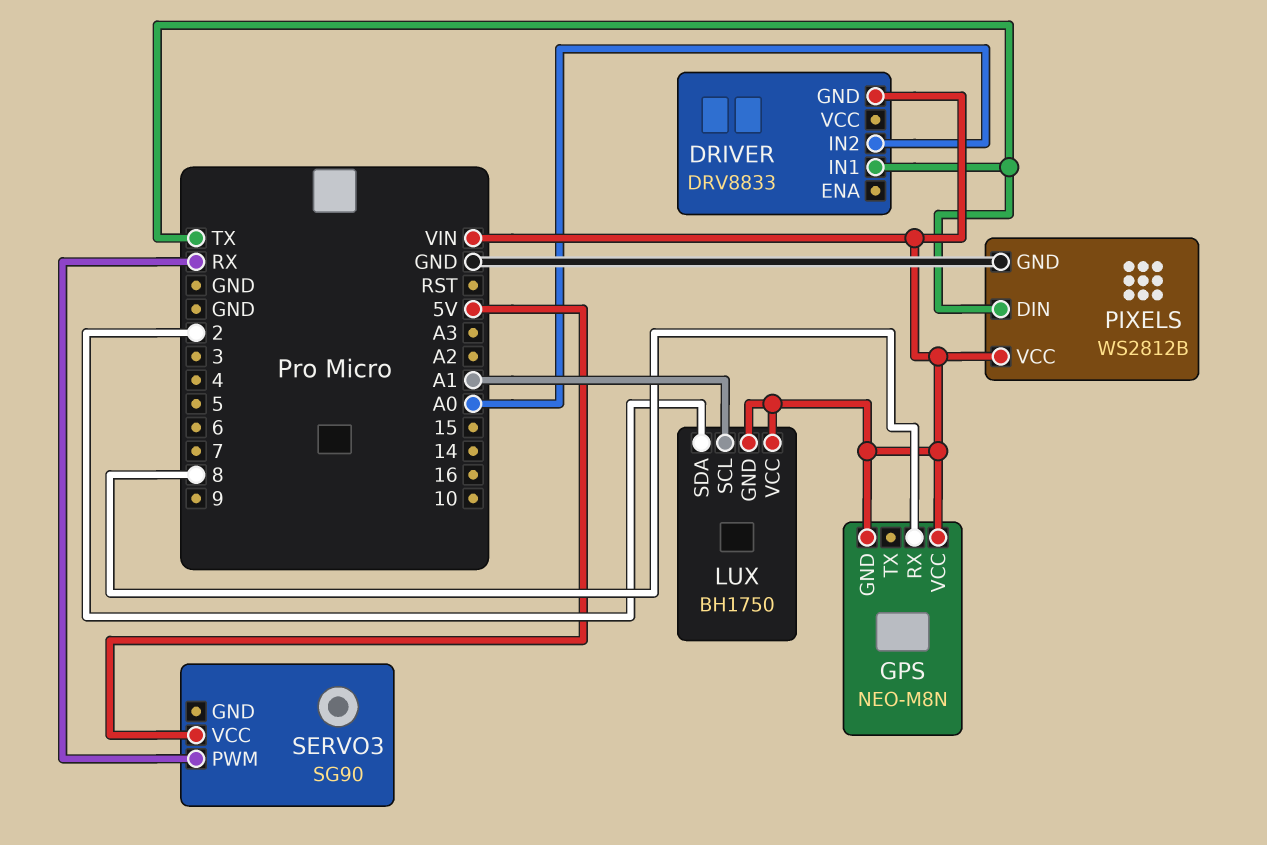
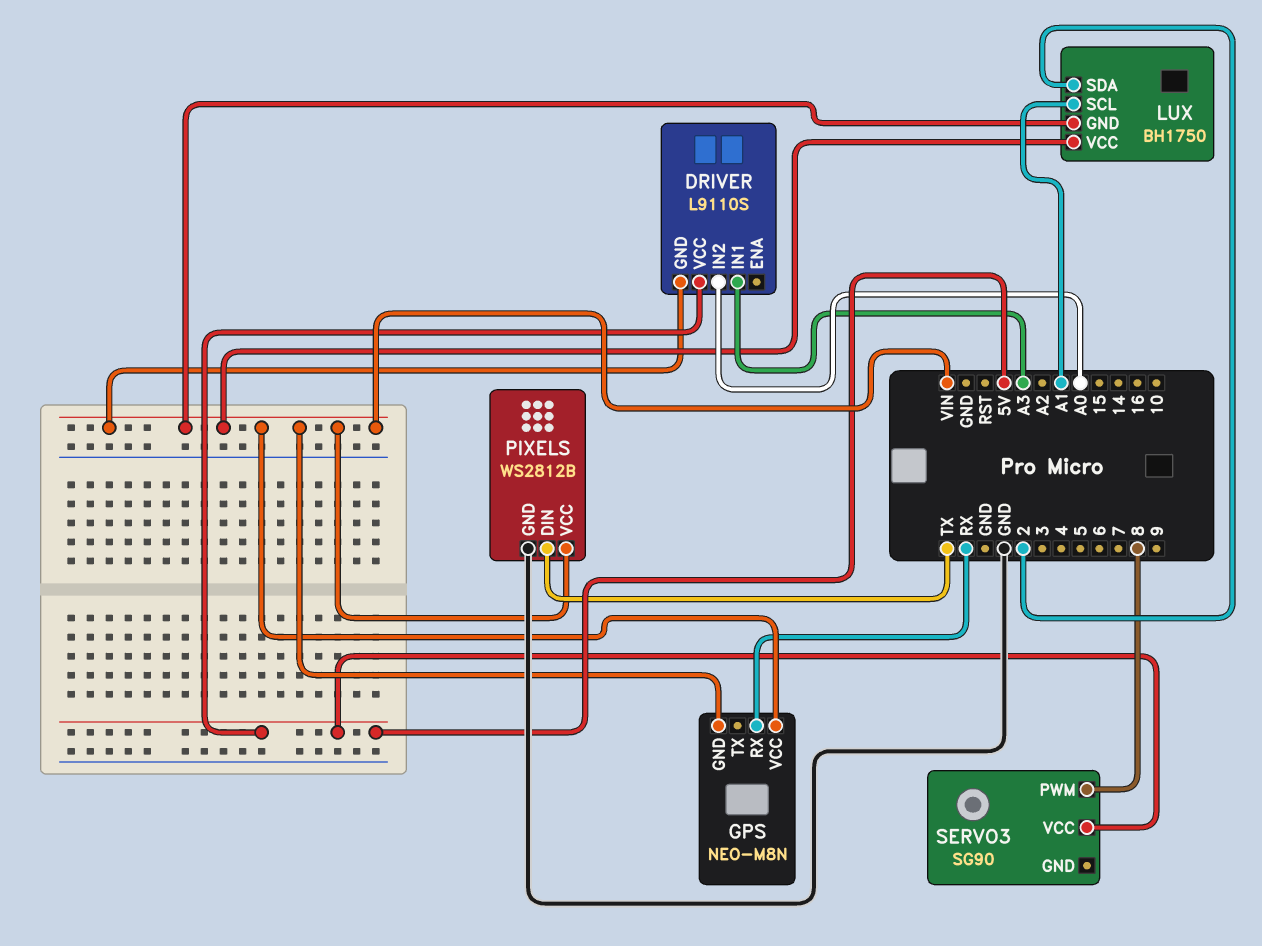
DRIVER: DRV8833 -> L9110S
DRIVER pin IN1: TX -> A3
DRIVER pin VCC: none -> 5V
GPS pin RX: 8 -> RX
SERVO3 pin PWM: RX -> 8

